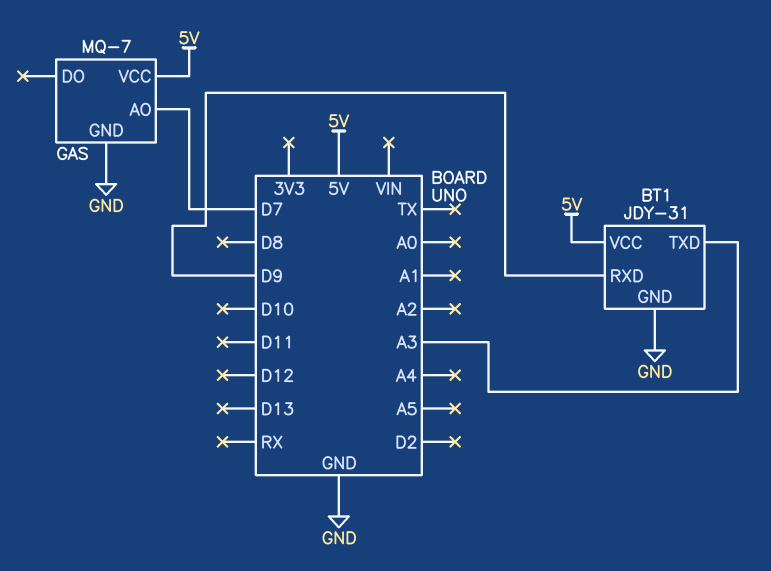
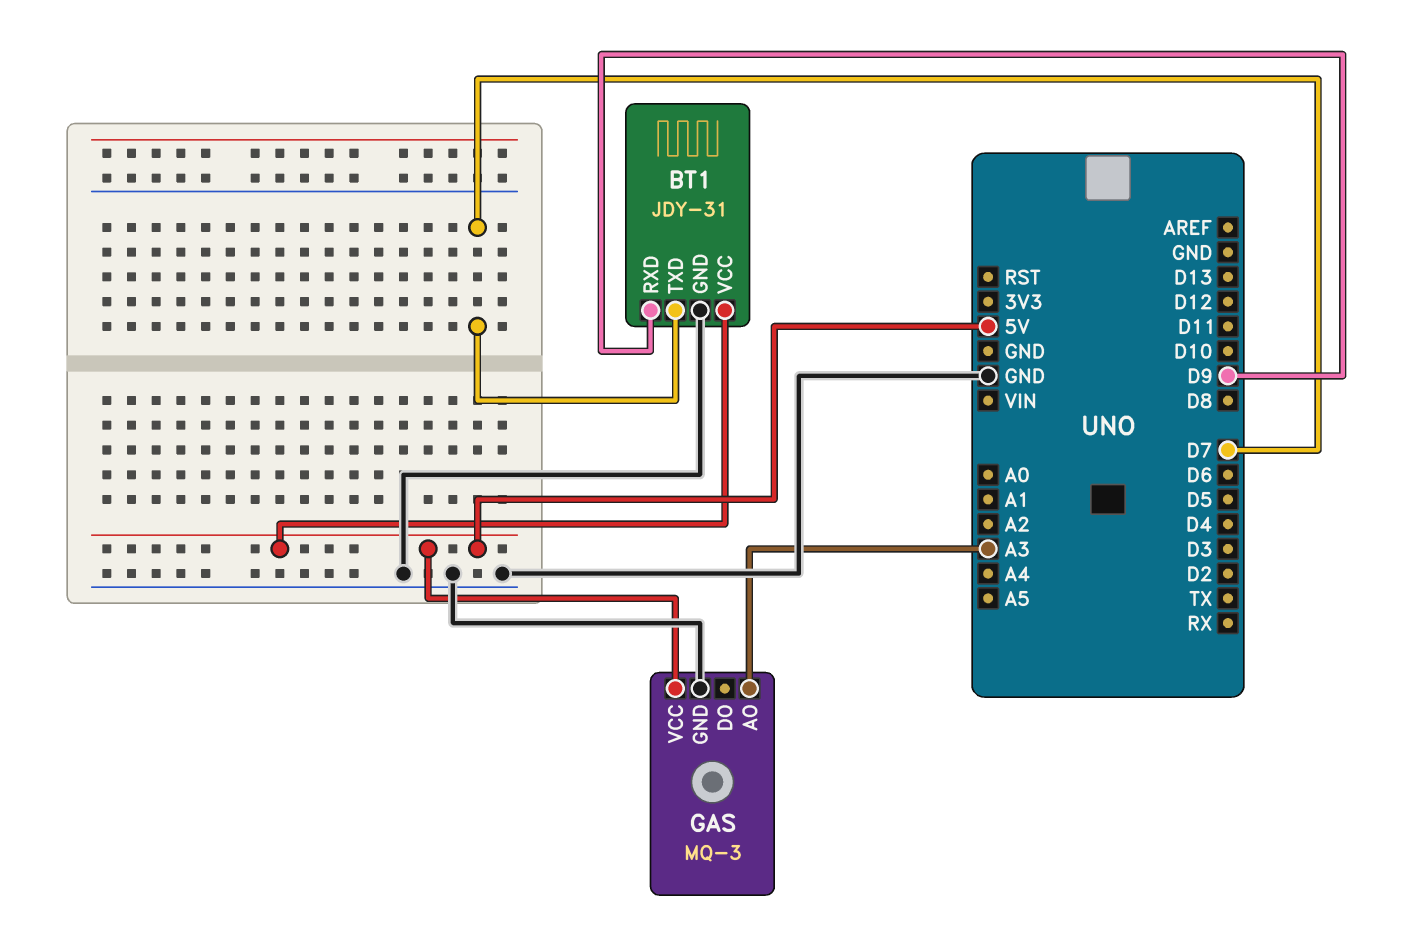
BT1 pin TXD: A3 -> D7
GAS: MQ-7 -> MQ-3
GAS pin AO: D7 -> A3

